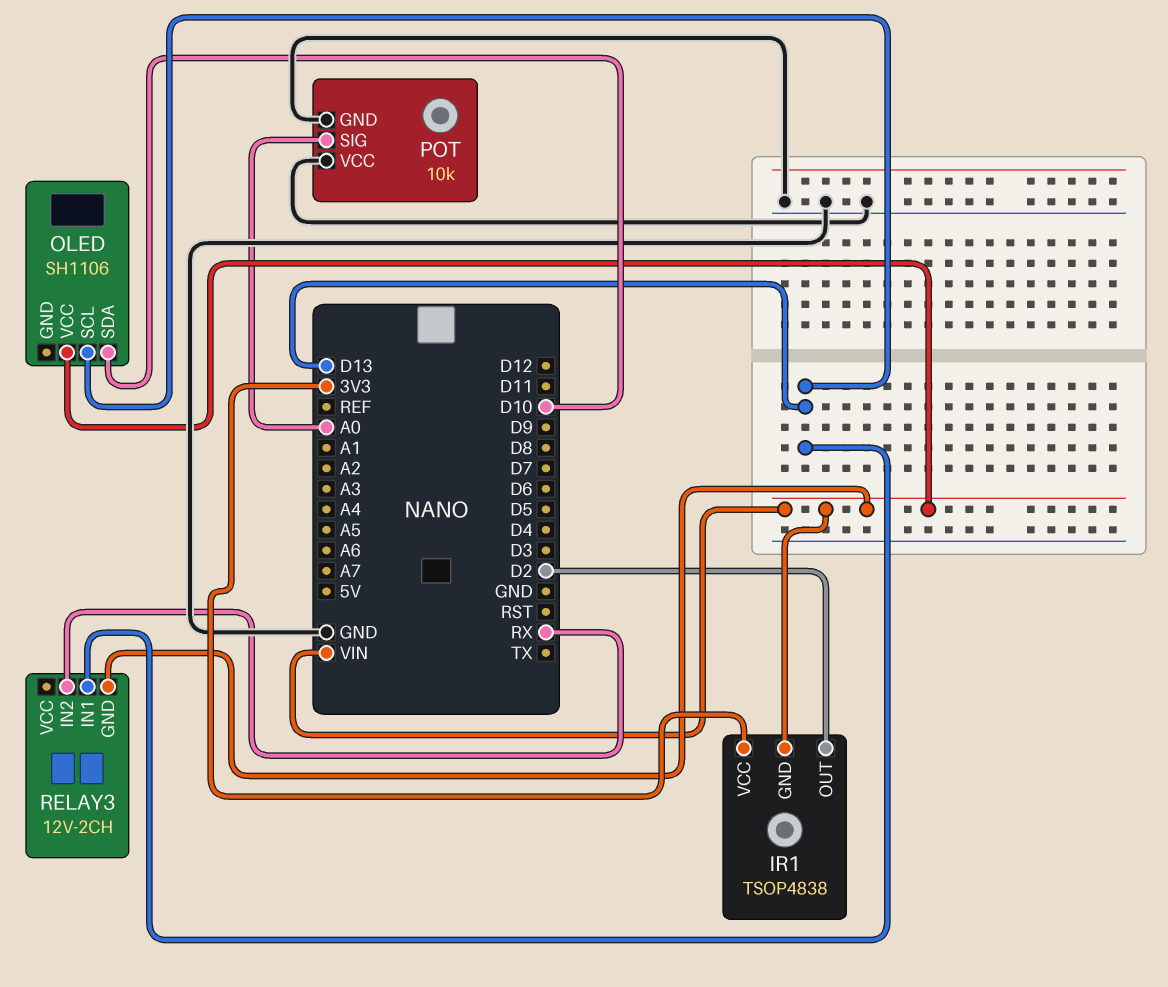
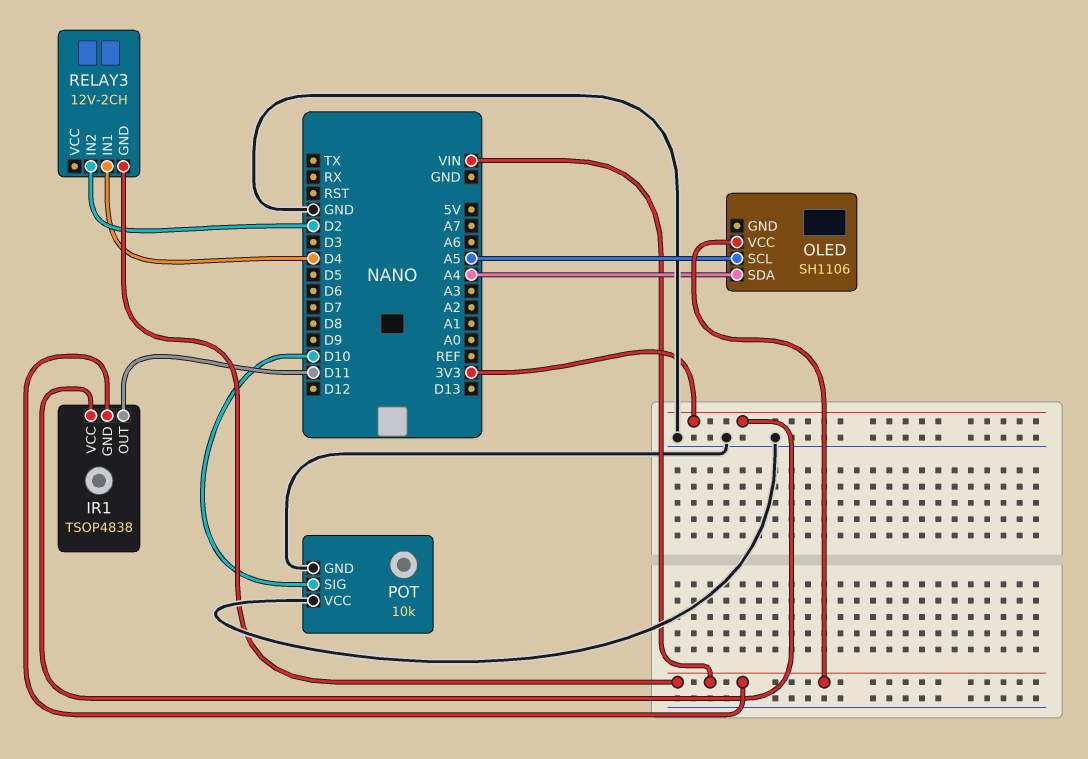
IR1 pin OUT: D2 -> D11
OLED pin SCL: D13 -> A5
OLED pin SDA: D10 -> A4
POT pin SIG: A0 -> D10
RELAY3 pin IN1: D13 -> D4
RELAY3 pin IN2: RX -> D2

